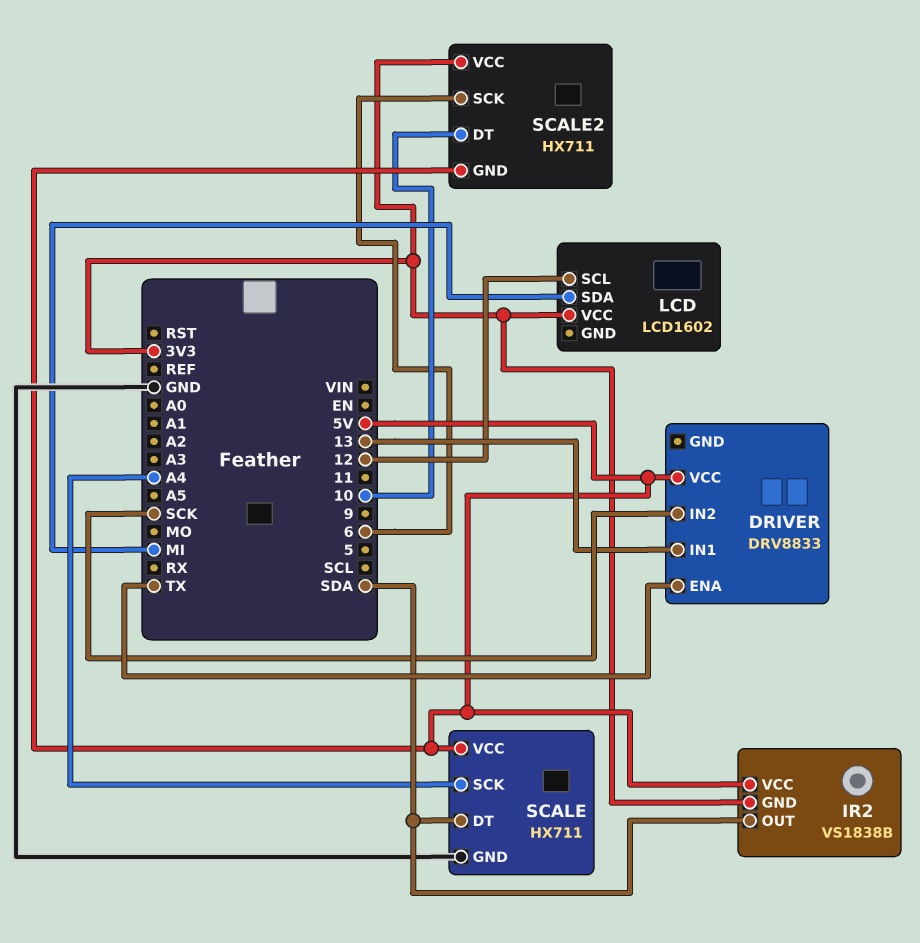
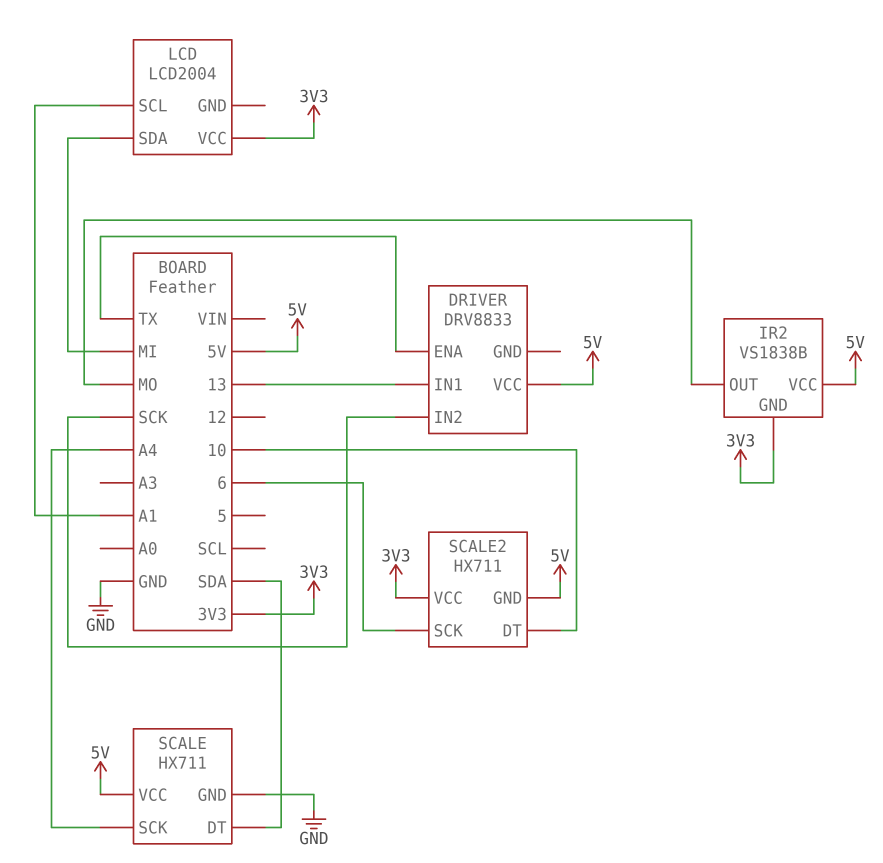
IR2 pin OUT: SDA -> MO
LCD: LCD1602 -> LCD2004
LCD pin SCL: 12 -> A1

